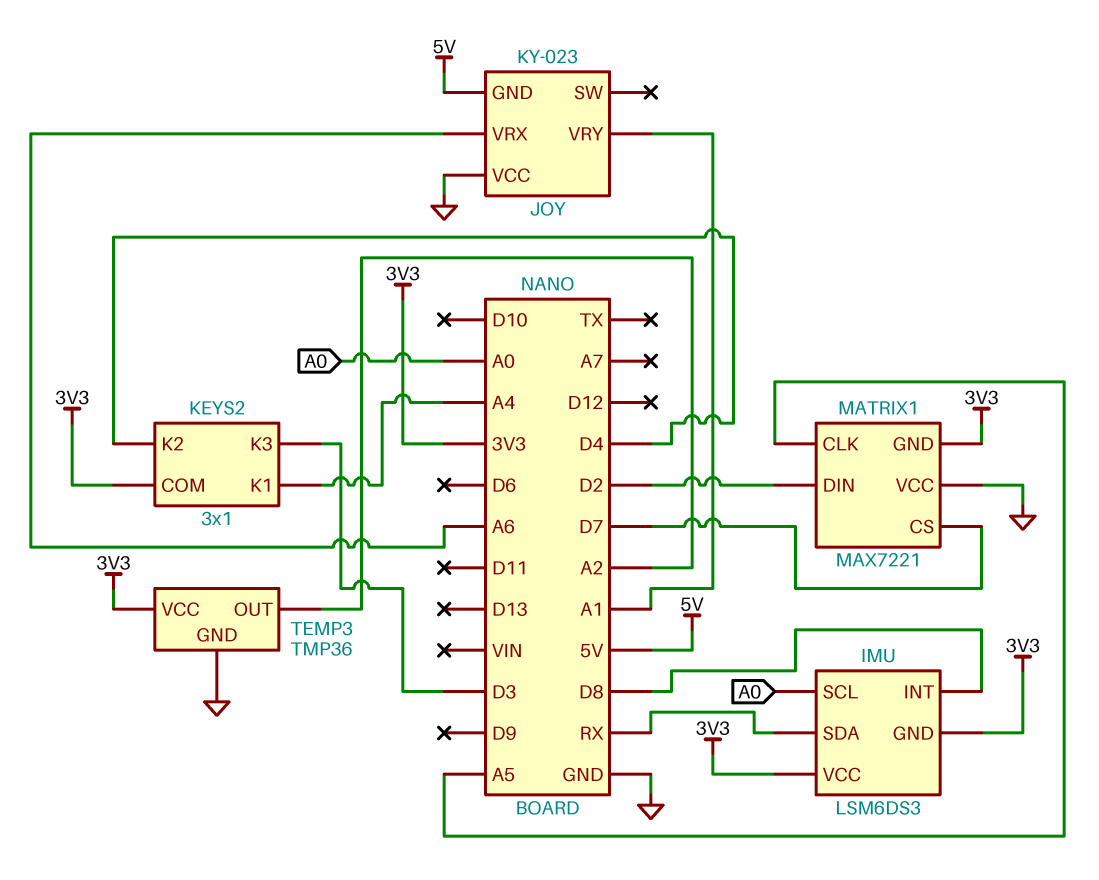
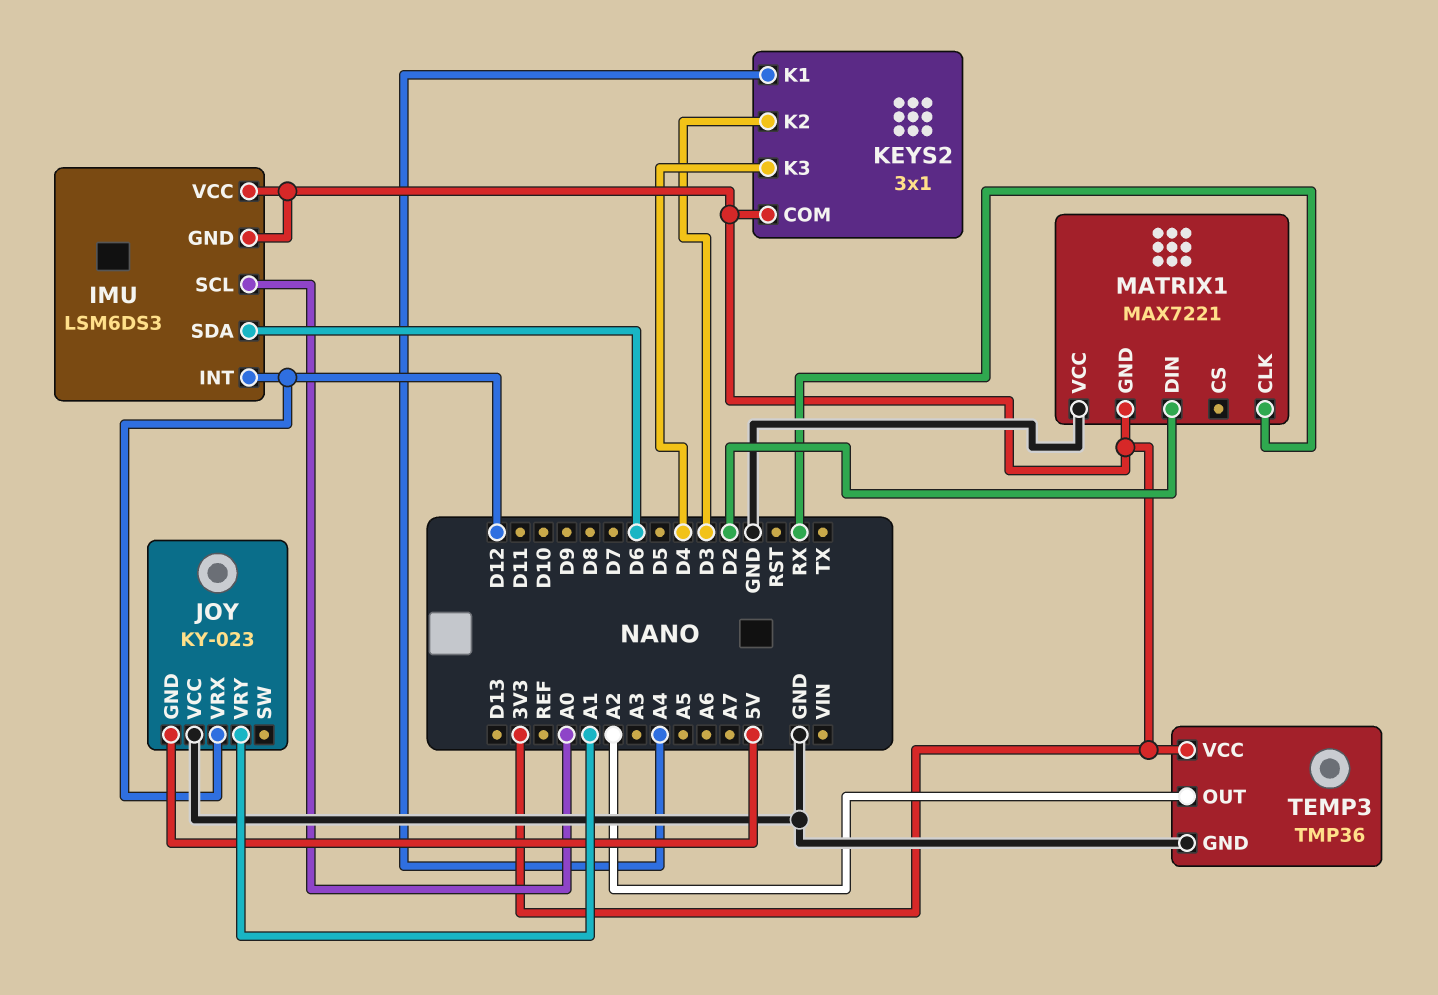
IMU pin INT: D8 -> D12
IMU pin SDA: RX -> D6
JOY pin VRX: A6 -> D12
KEYS2 pin K2: D4 -> D3
KEYS2 pin K3: D3 -> D4
MATRIX1 pin CLK: A5 -> RX
MATRIX1 pin CS: D7 -> none

